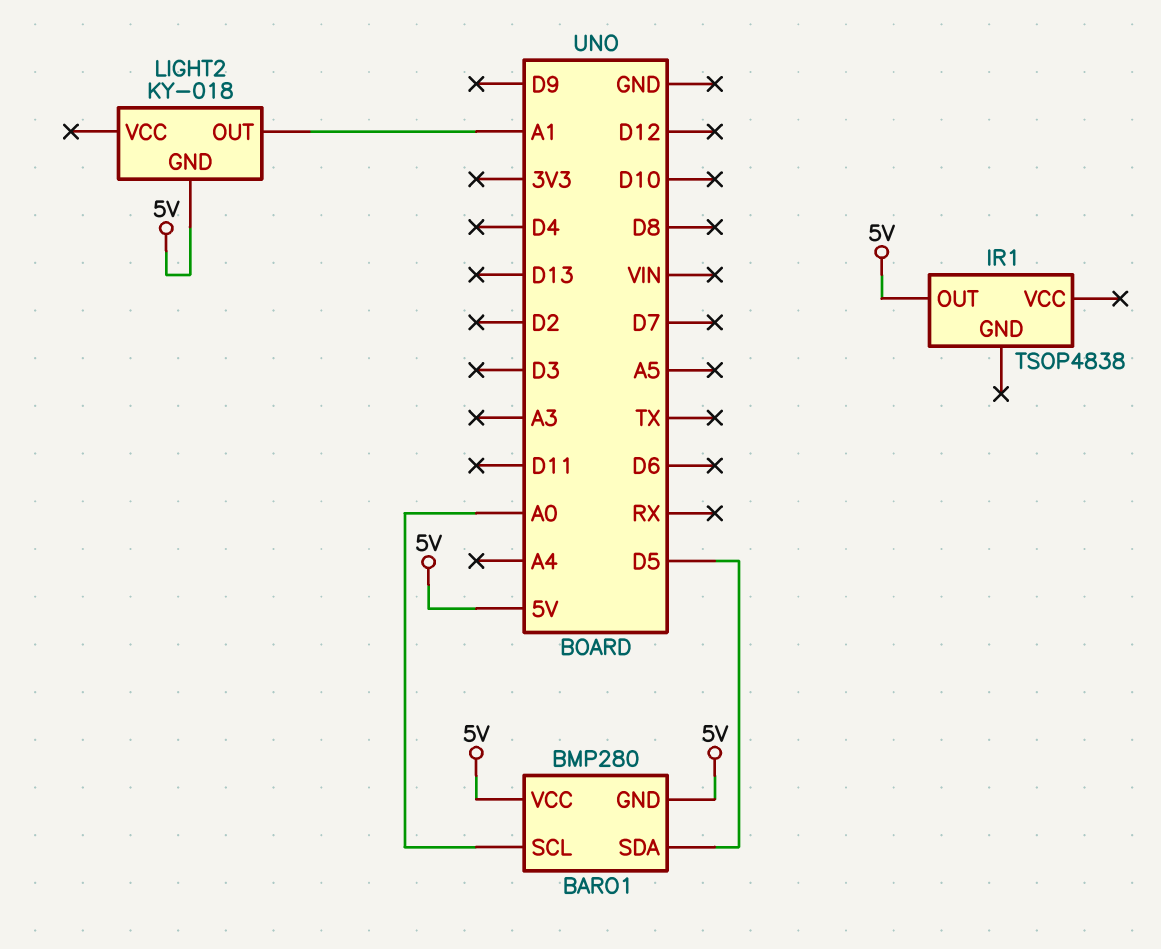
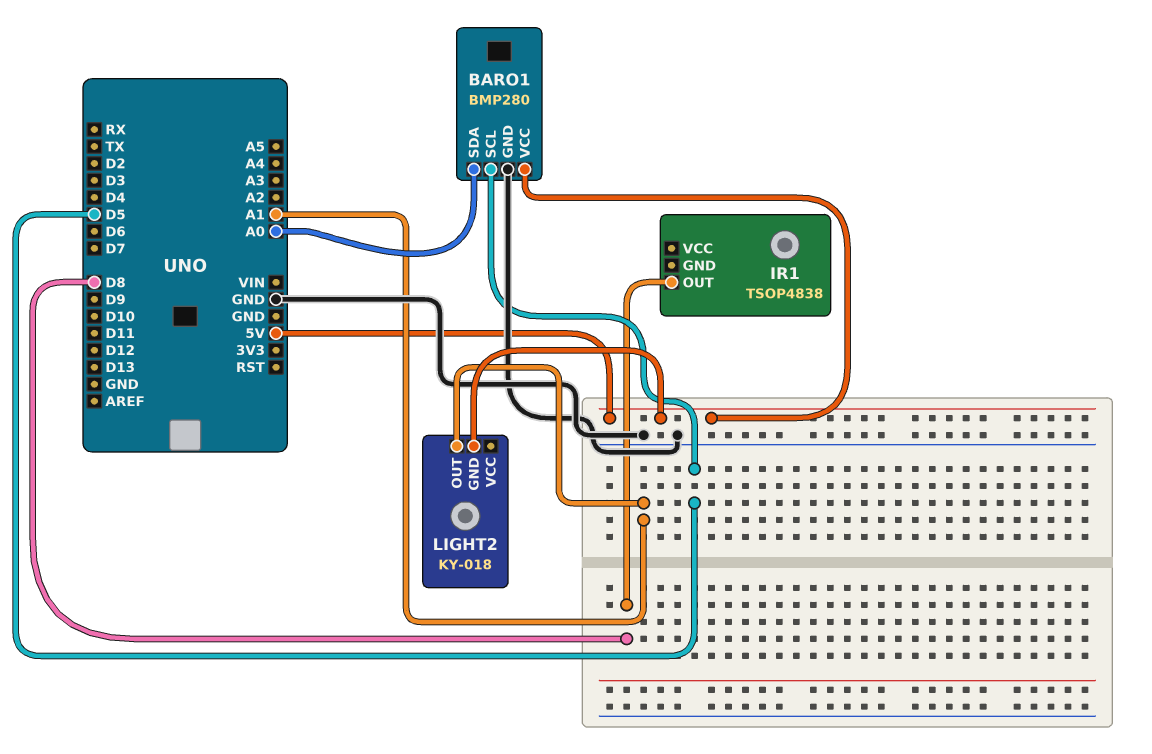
BARO1 pin GND: 5V -> GND
BARO1 pin SCL: A0 -> D5
BARO1 pin SDA: D5 -> A0
IR1 pin OUT: 5V -> D8

